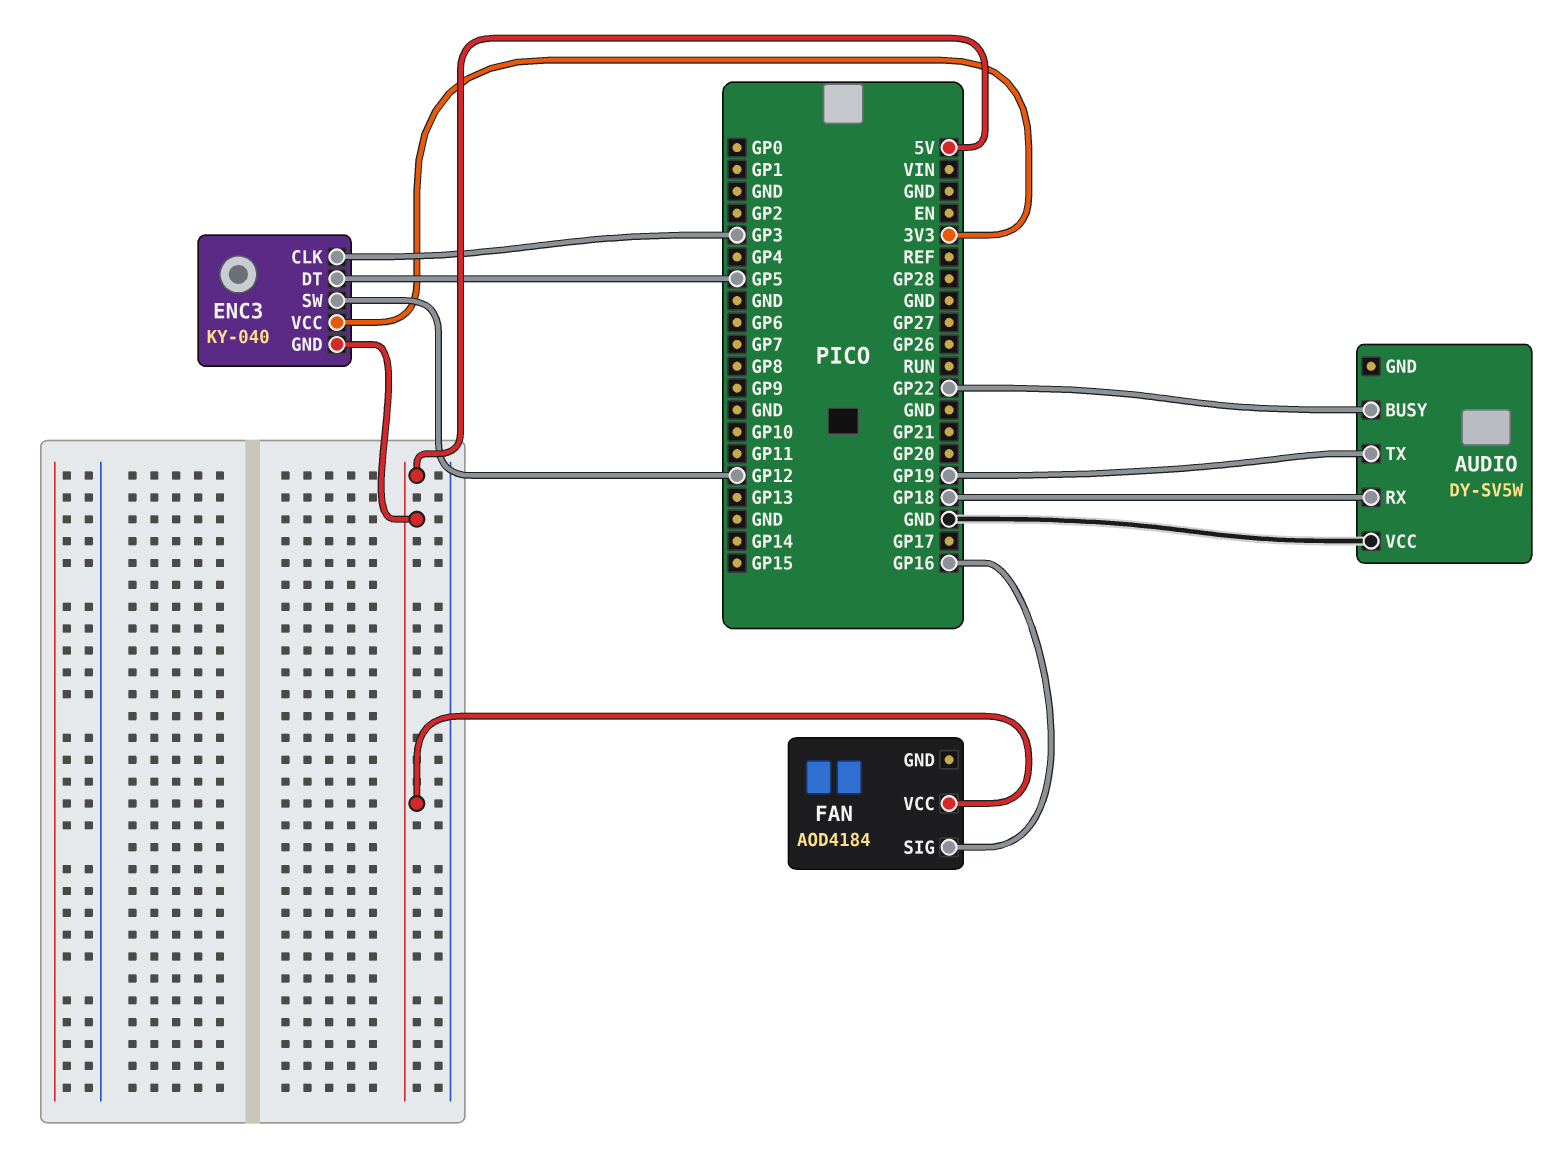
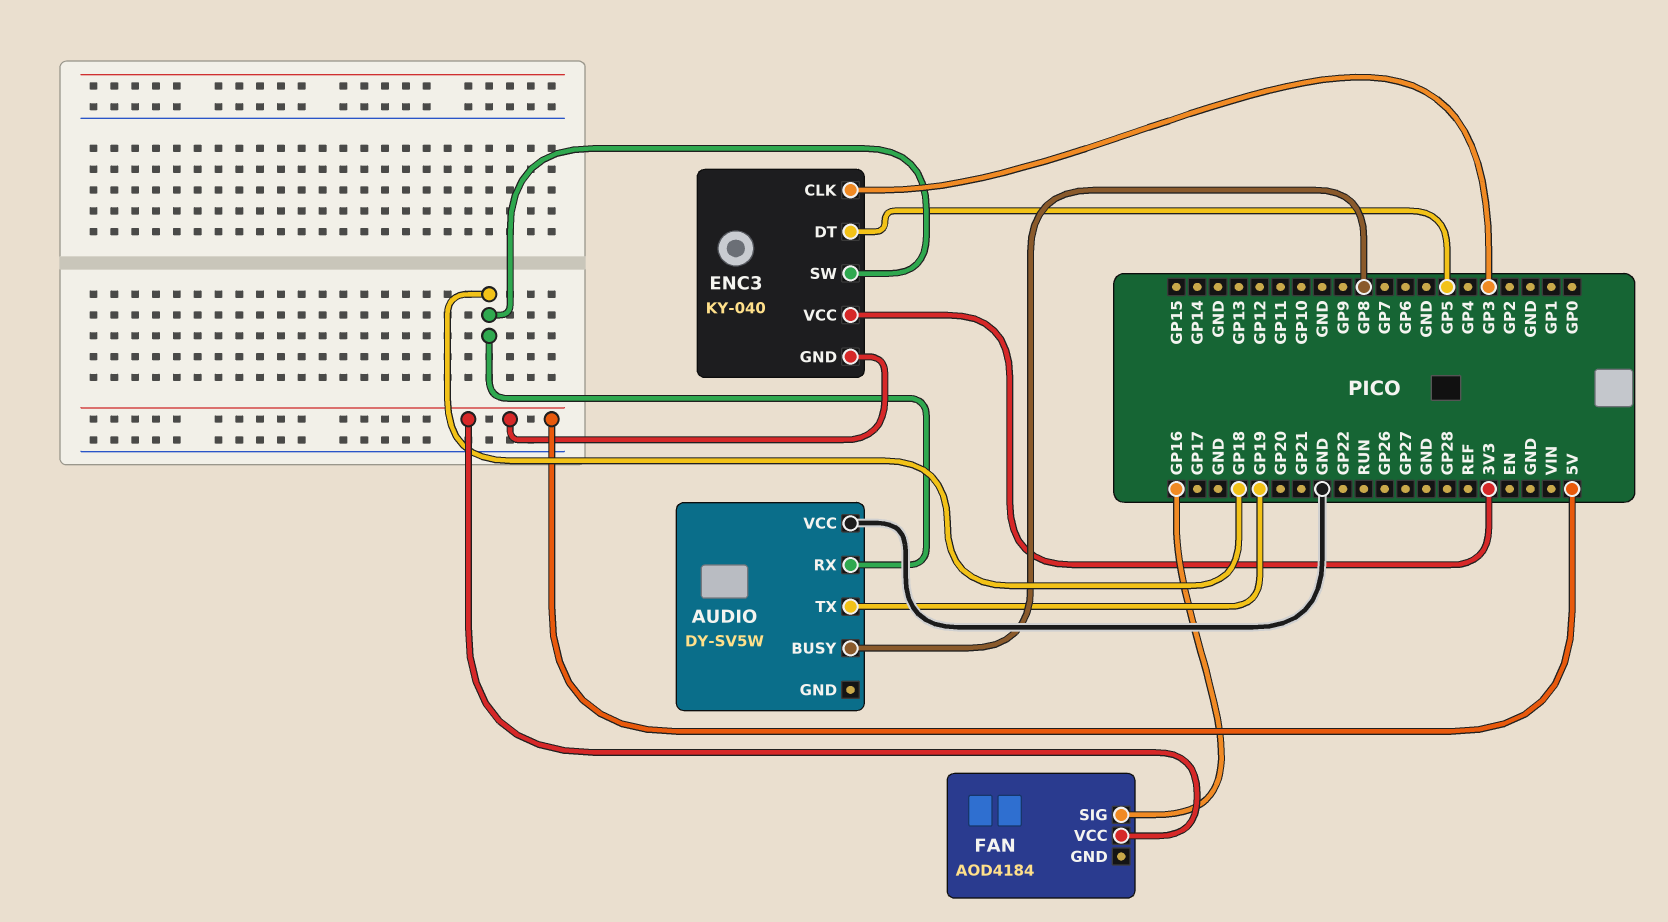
AUDIO pin BUSY: GP22 -> GP8
ENC3 pin SW: GP12 -> GP18

